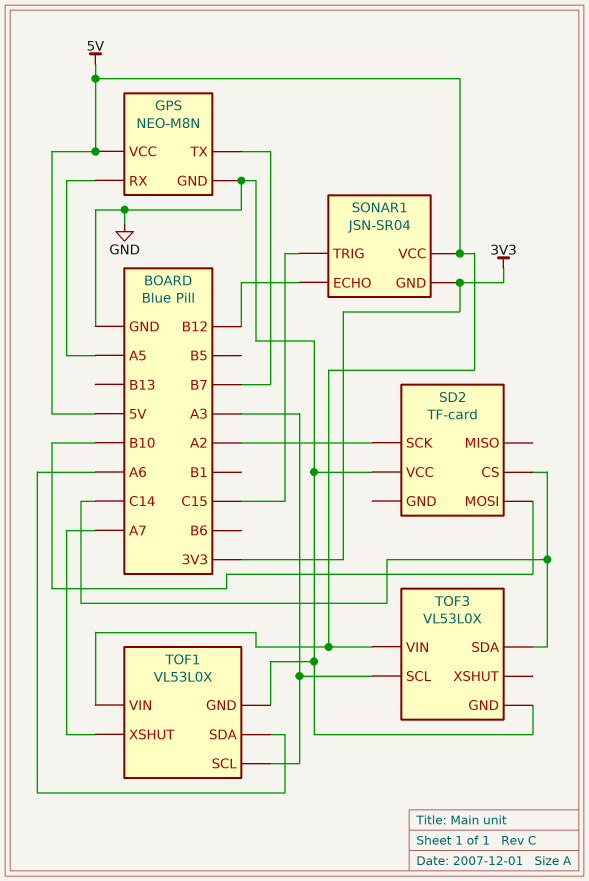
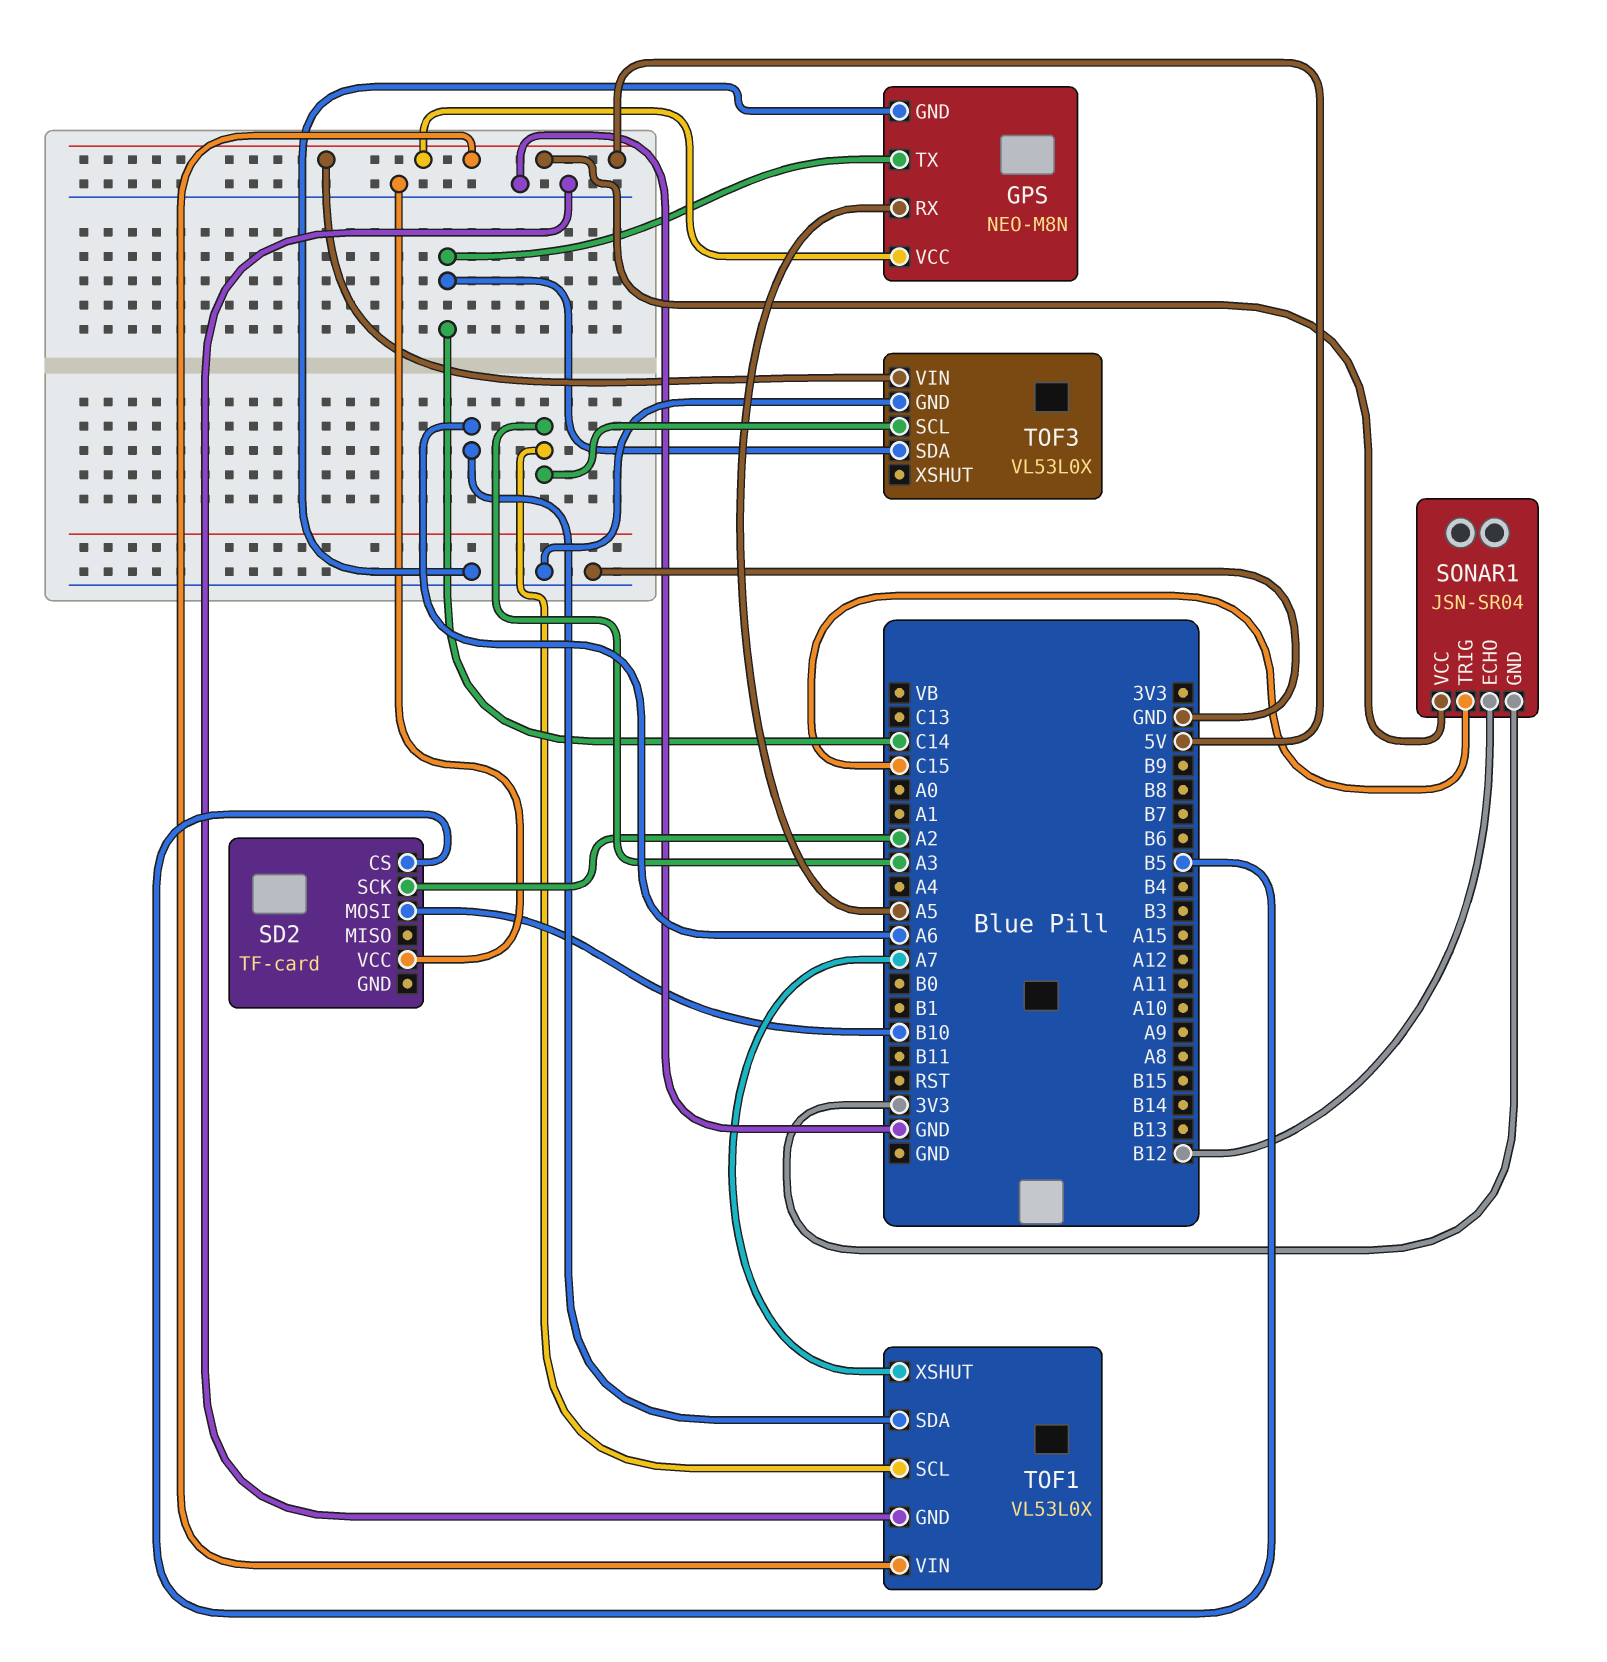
GPS pin TX: B7 -> C14
SD2 pin CS: C14 -> B5

